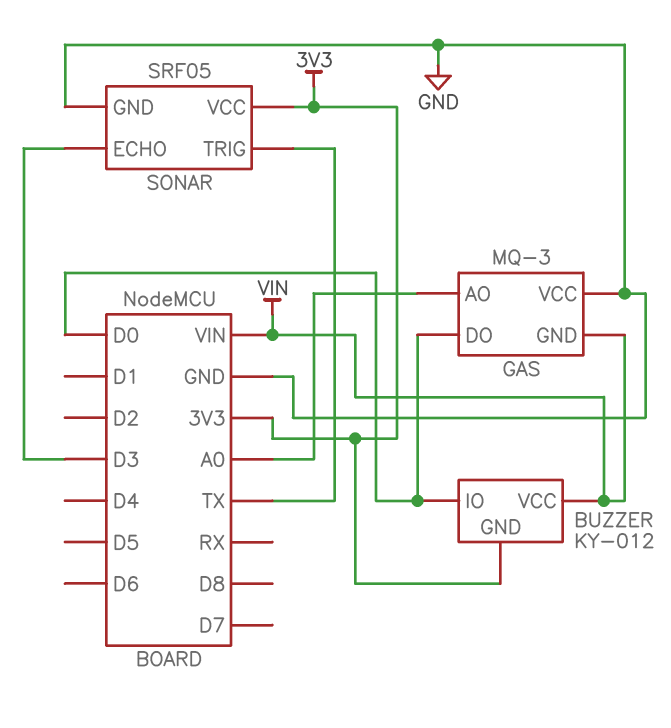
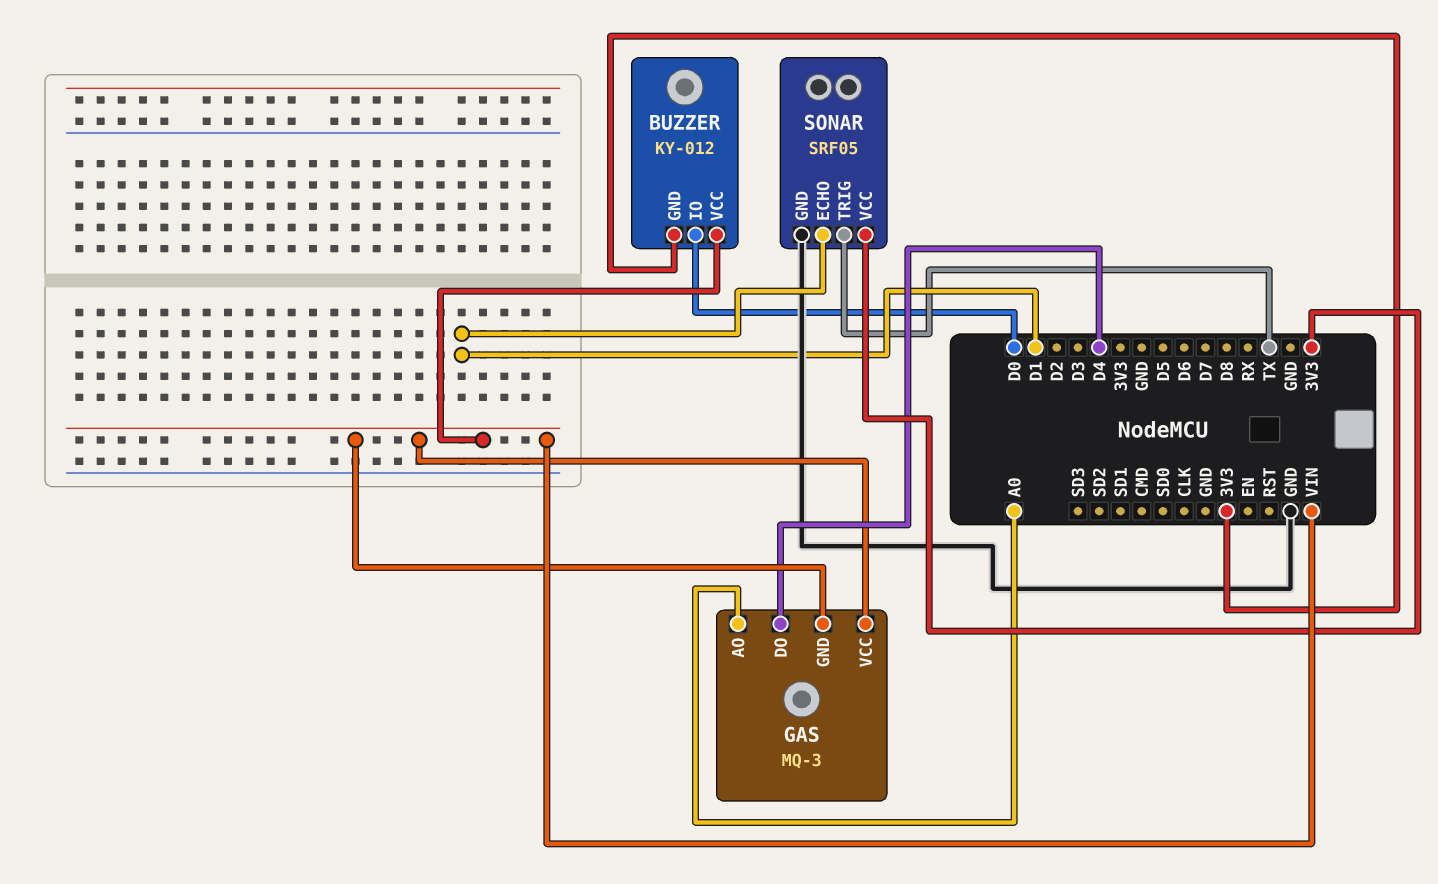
GAS pin DO: D0 -> D4
GAS pin VCC: GND -> VIN
SONAR pin ECHO: D3 -> D1

